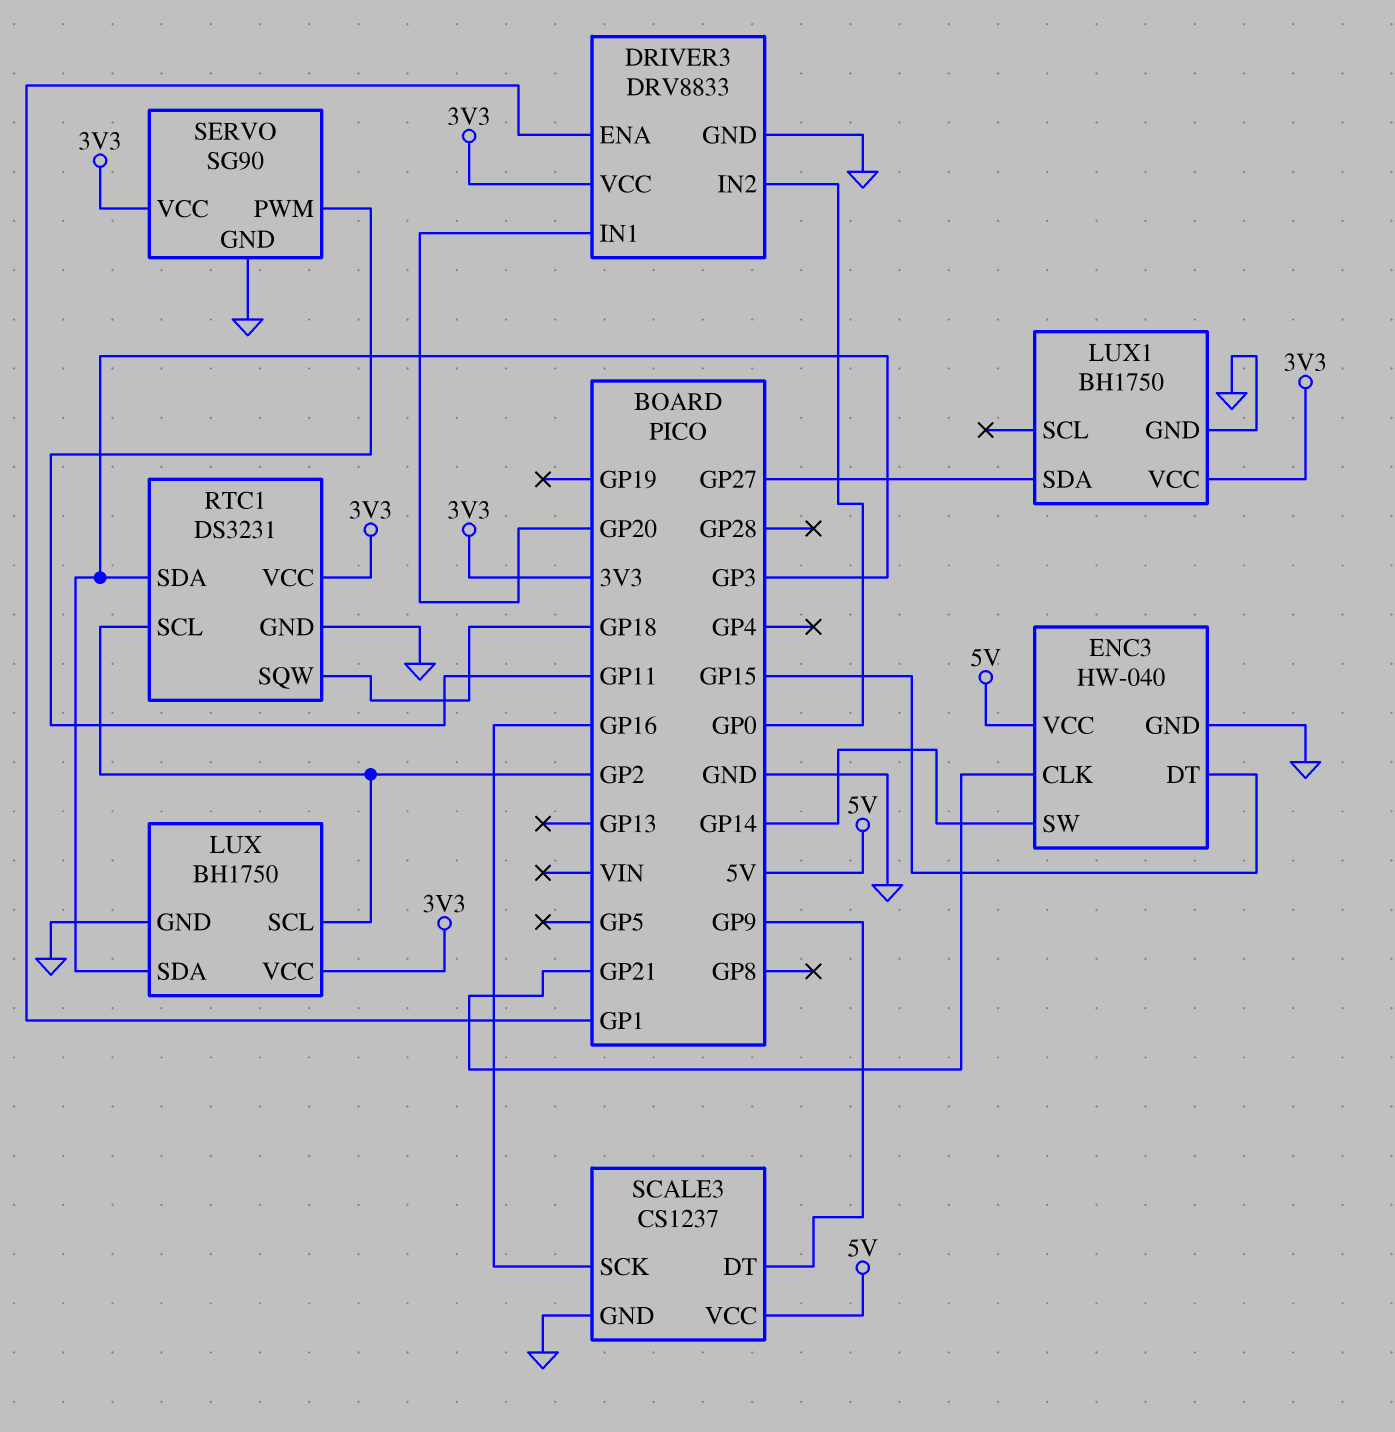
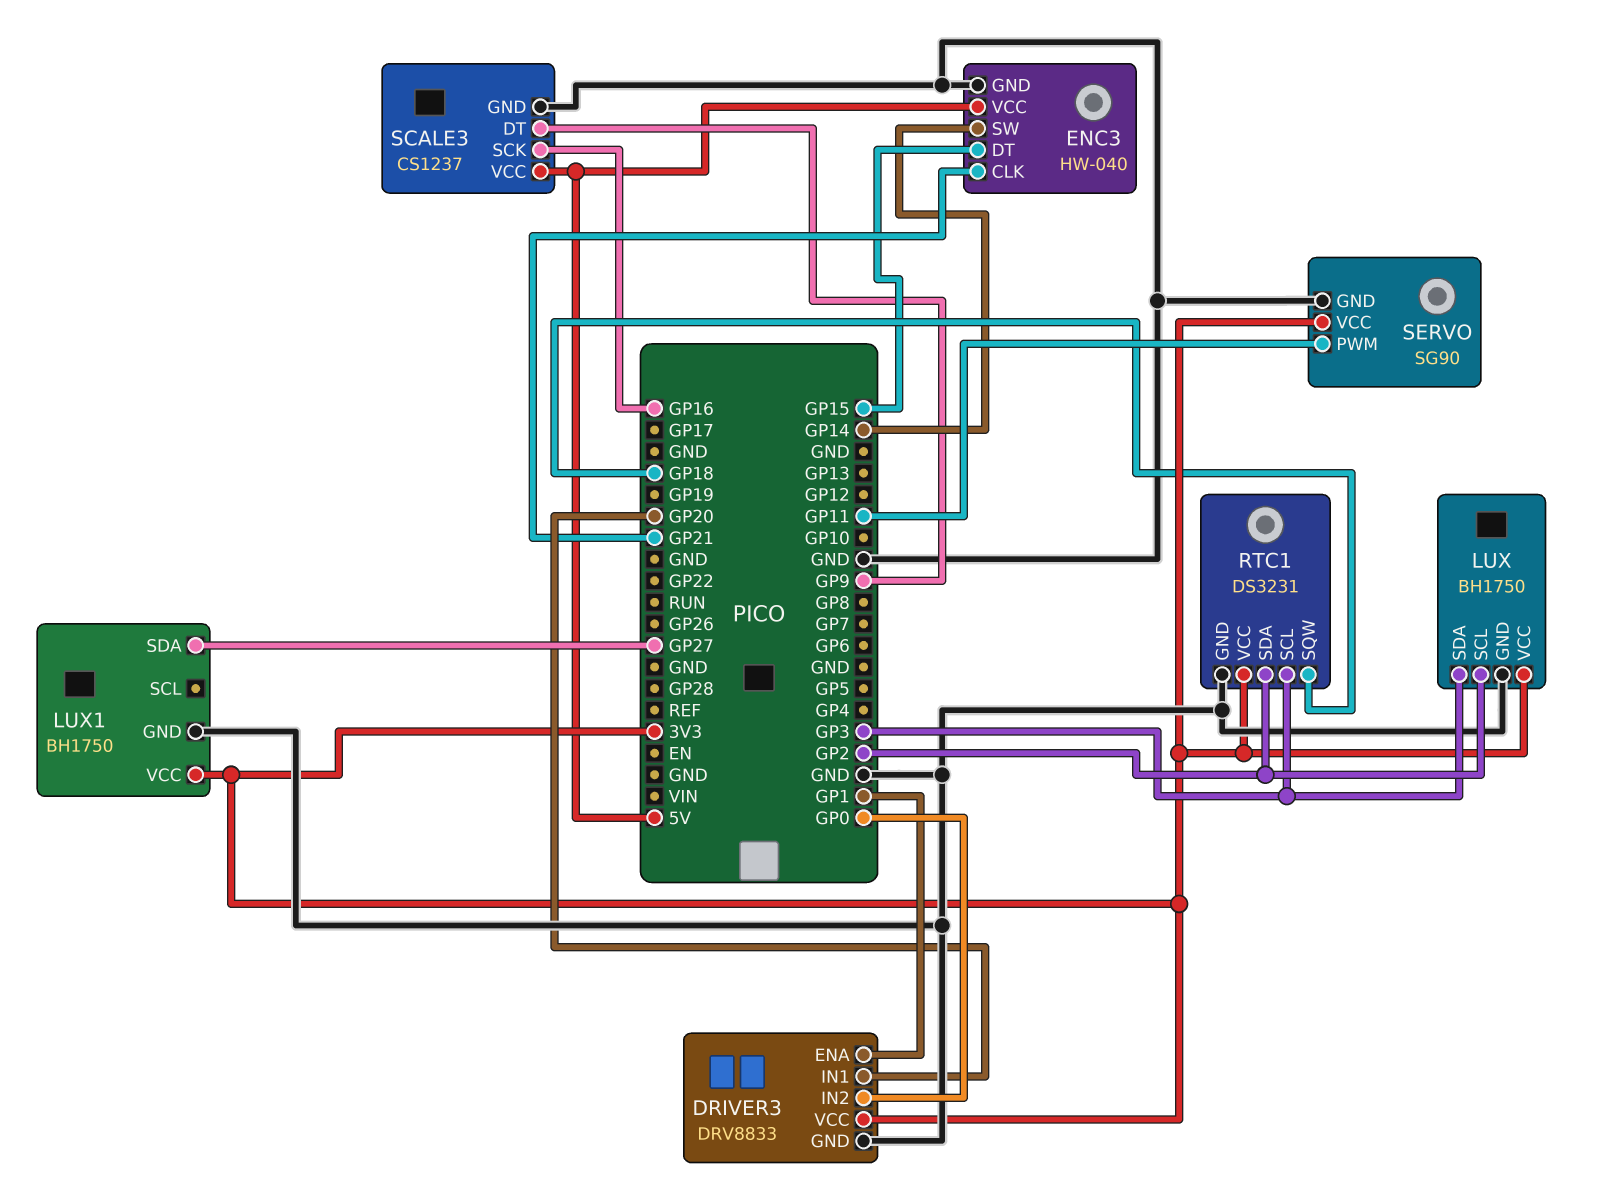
RTC1 pin SCL: GP2 -> GP3
RTC1 pin SDA: GP3 -> GP2

